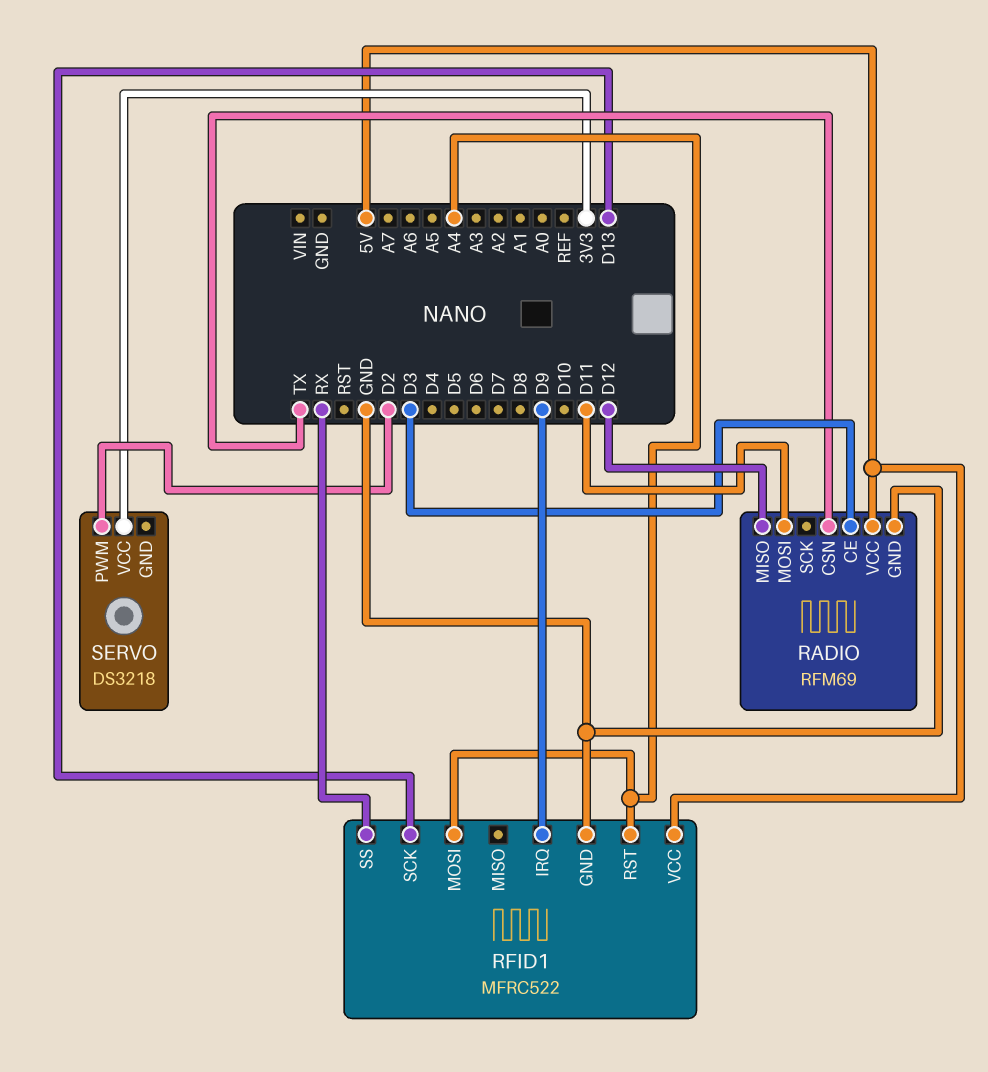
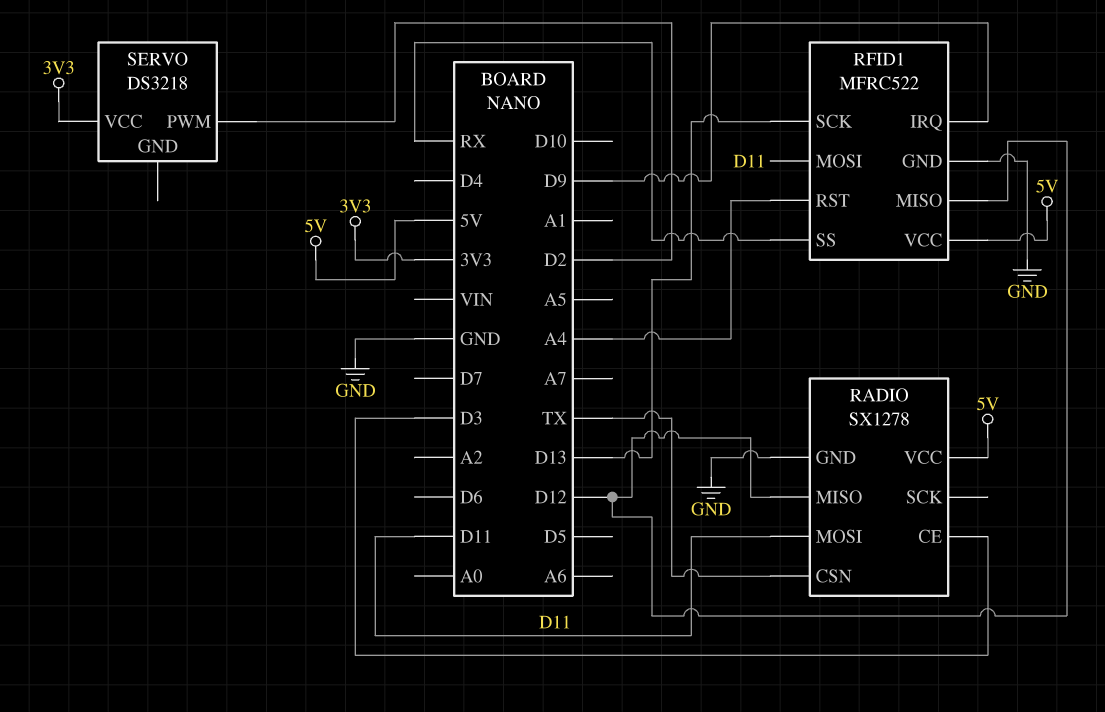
RADIO: RFM69 -> SX1278
RFID1 pin MISO: none -> D12
RFID1 pin MOSI: A4 -> D11

